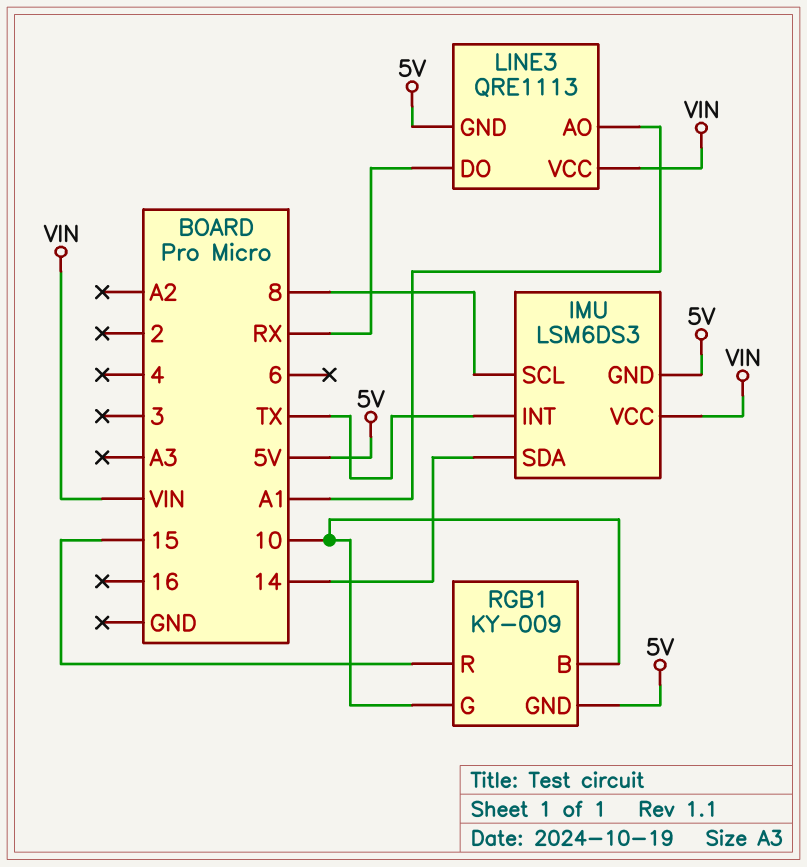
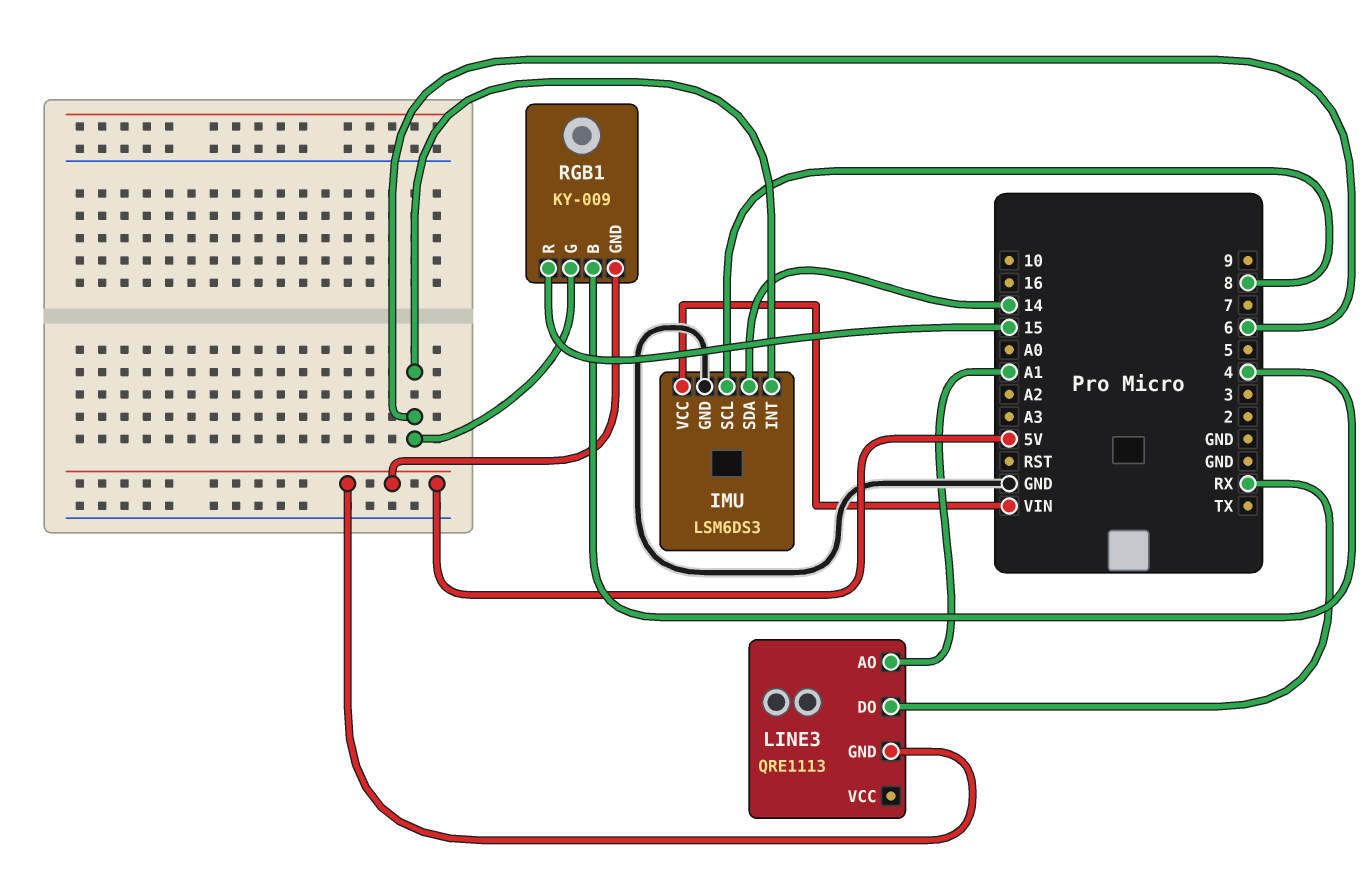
IMU pin GND: 5V -> GND
IMU pin INT: TX -> 6
LINE3 pin VCC: VIN -> none
RGB1 pin B: 10 -> 4
RGB1 pin G: 10 -> 6

